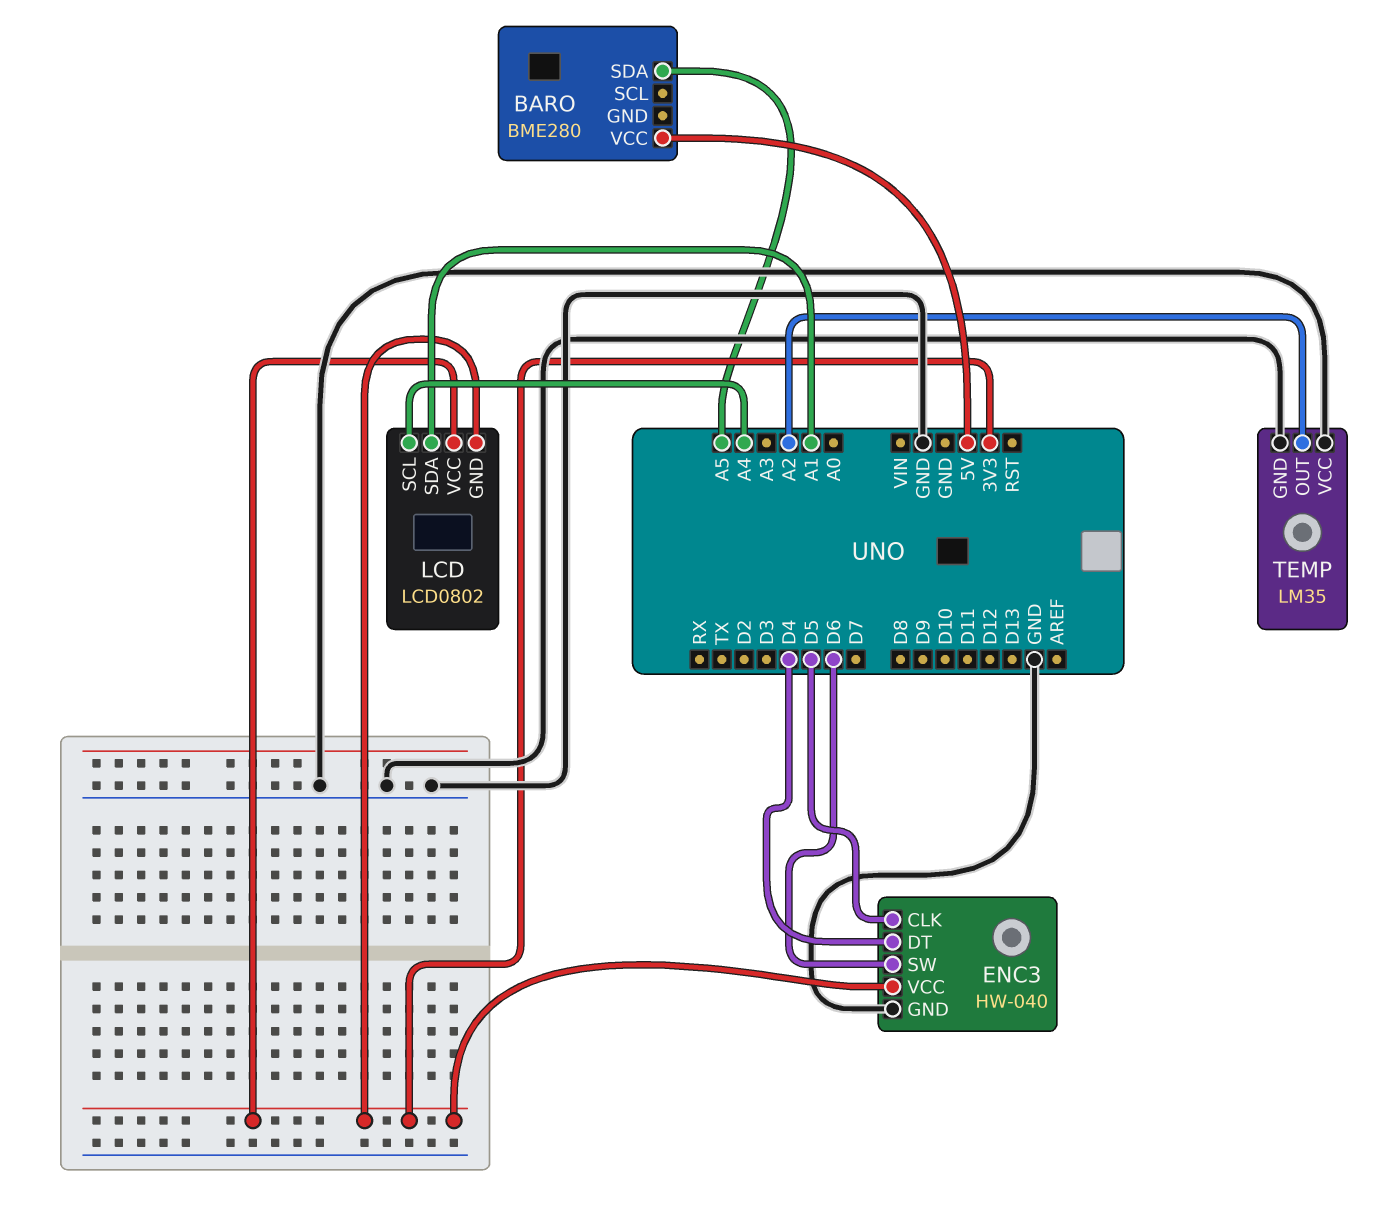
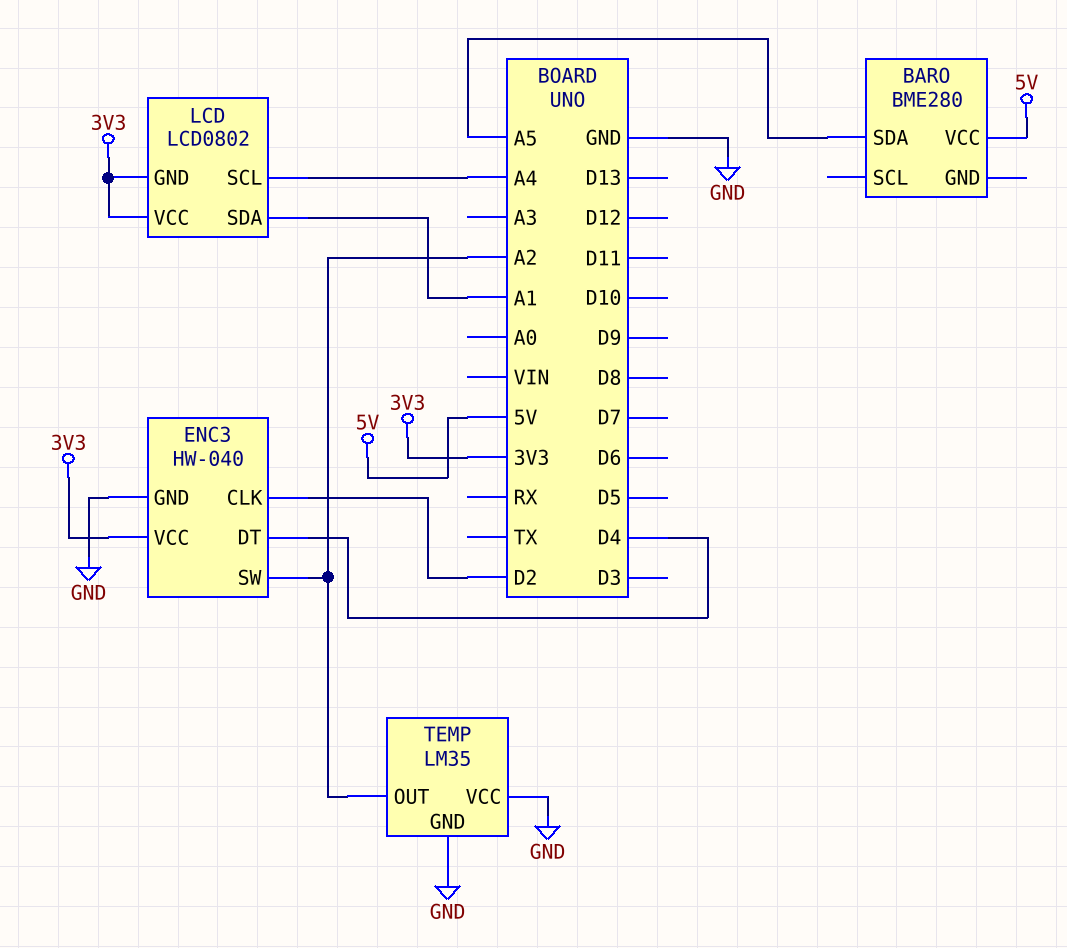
ENC3 pin CLK: D5 -> D2
ENC3 pin SW: D6 -> A2

